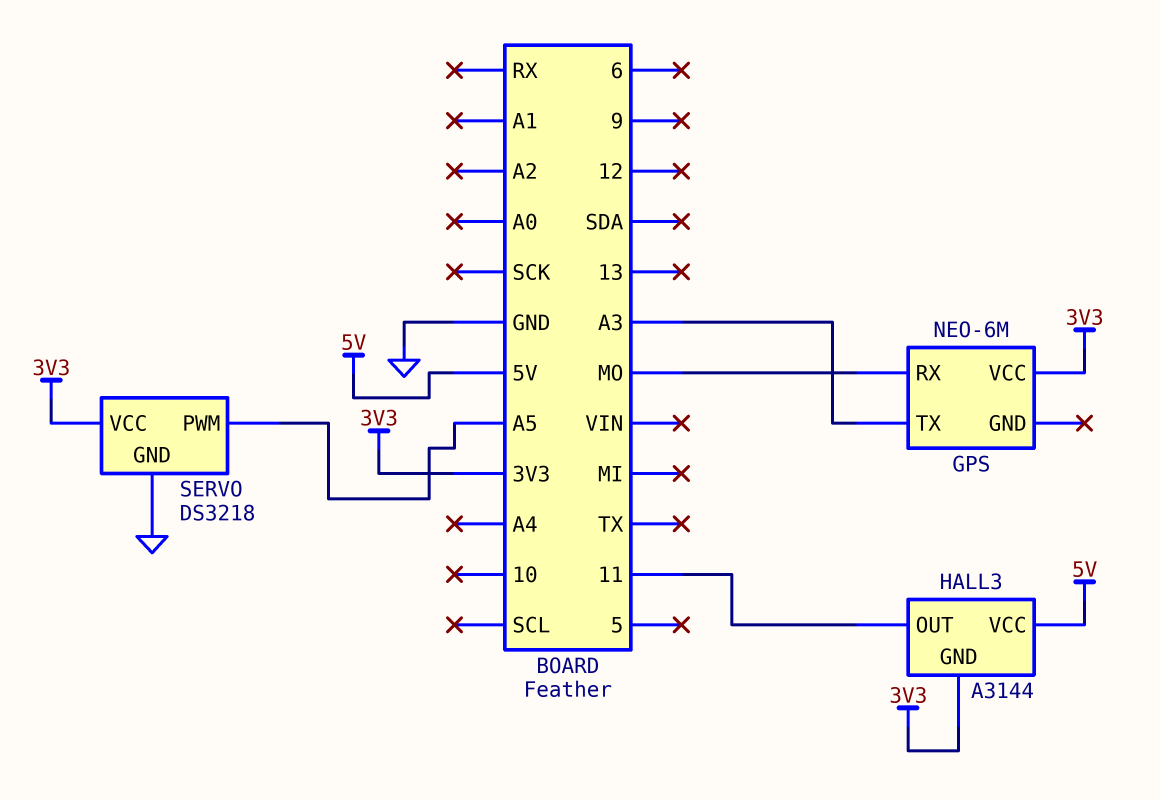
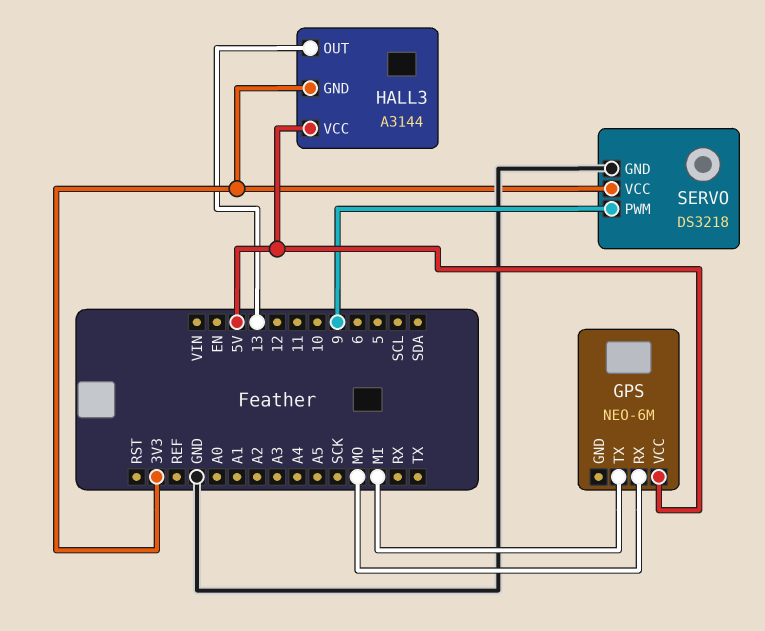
GPS pin TX: A3 -> MI
GPS pin VCC: 3V3 -> 5V
HALL3 pin OUT: 11 -> 13
SERVO pin PWM: A5 -> 9

